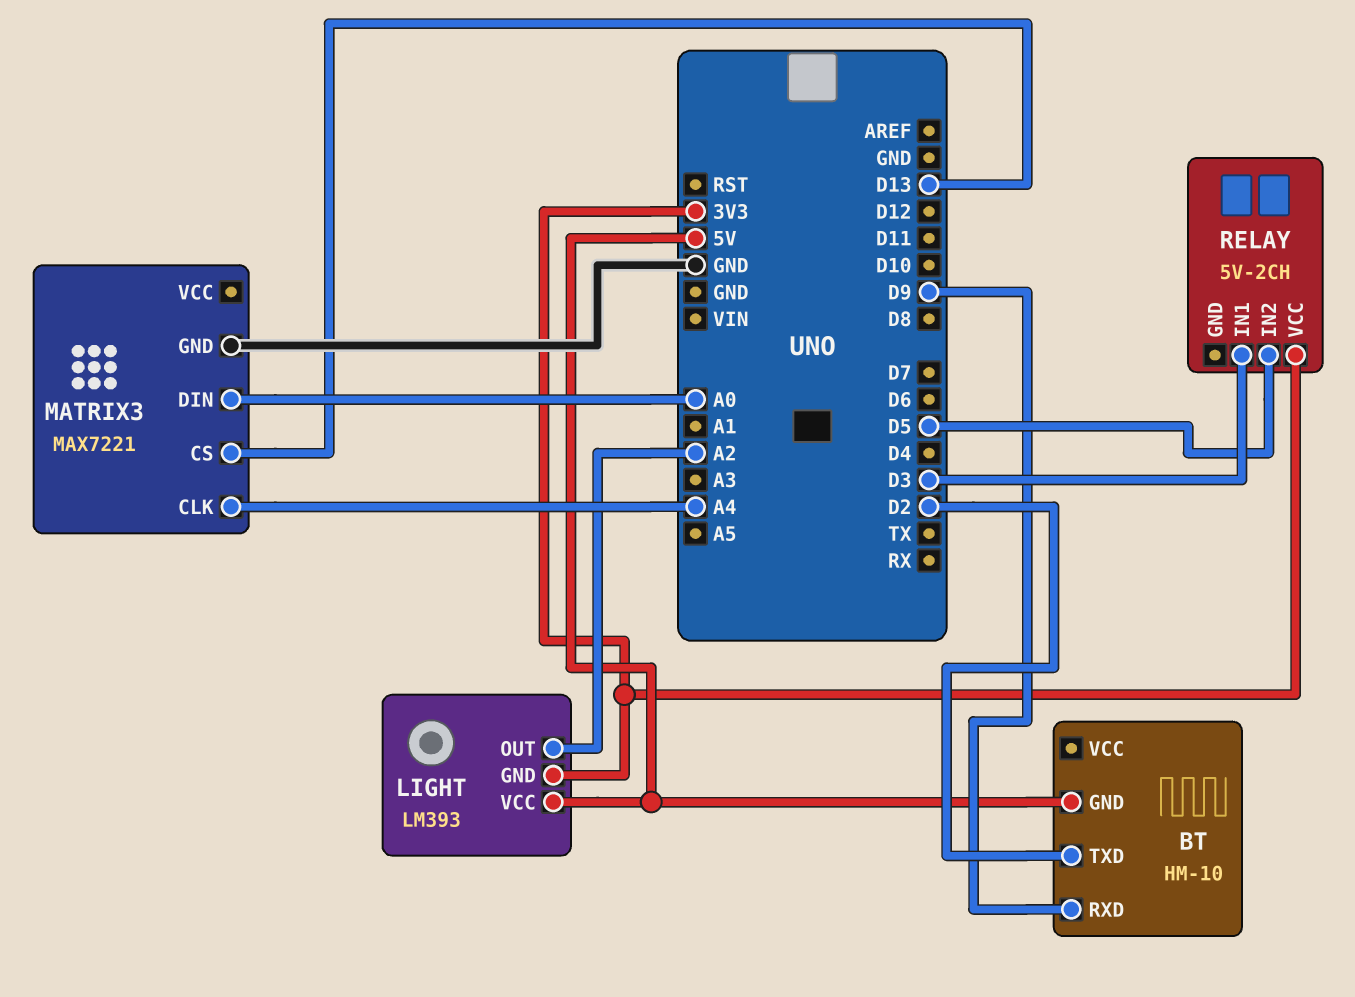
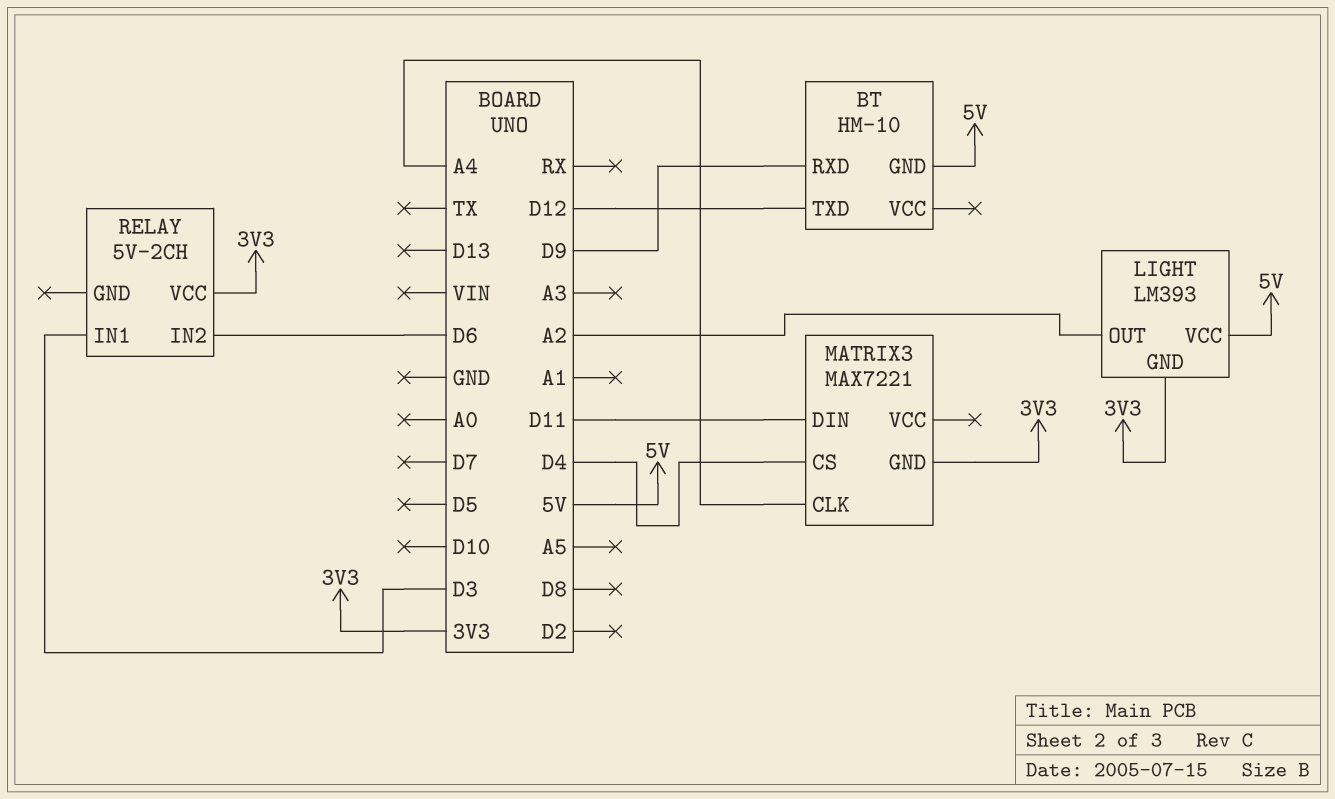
BT pin TXD: D2 -> D12
MATRIX3 pin CS: D13 -> D4
MATRIX3 pin DIN: A0 -> D11
MATRIX3 pin GND: GND -> 3V3
RELAY pin IN2: D5 -> D6

